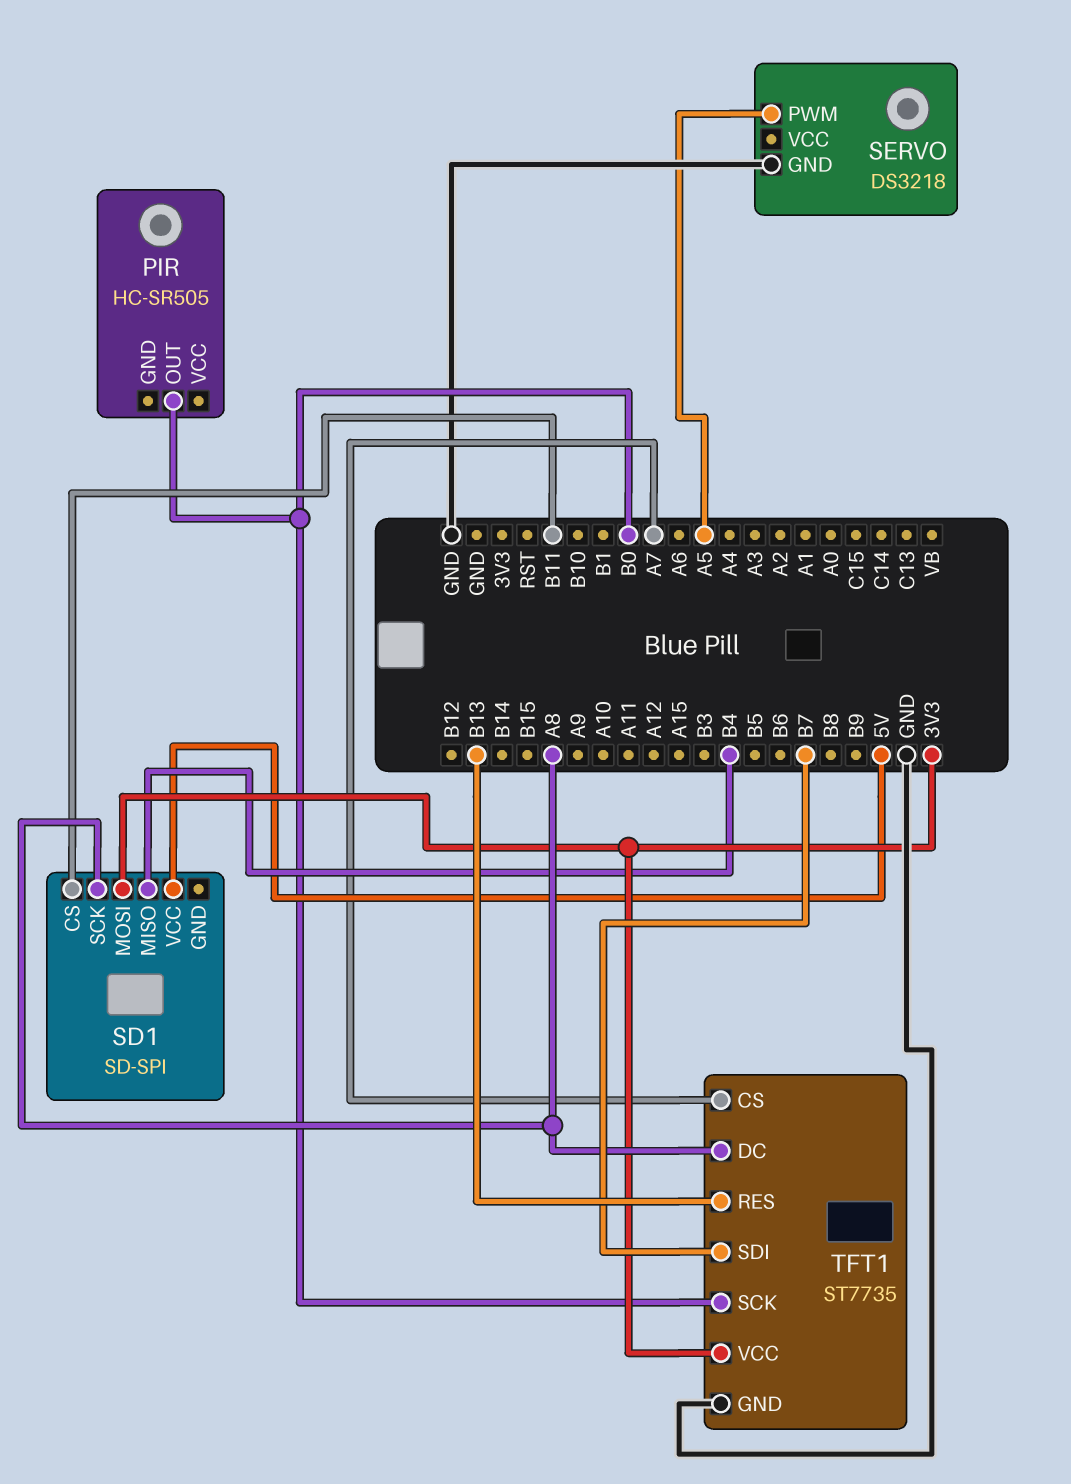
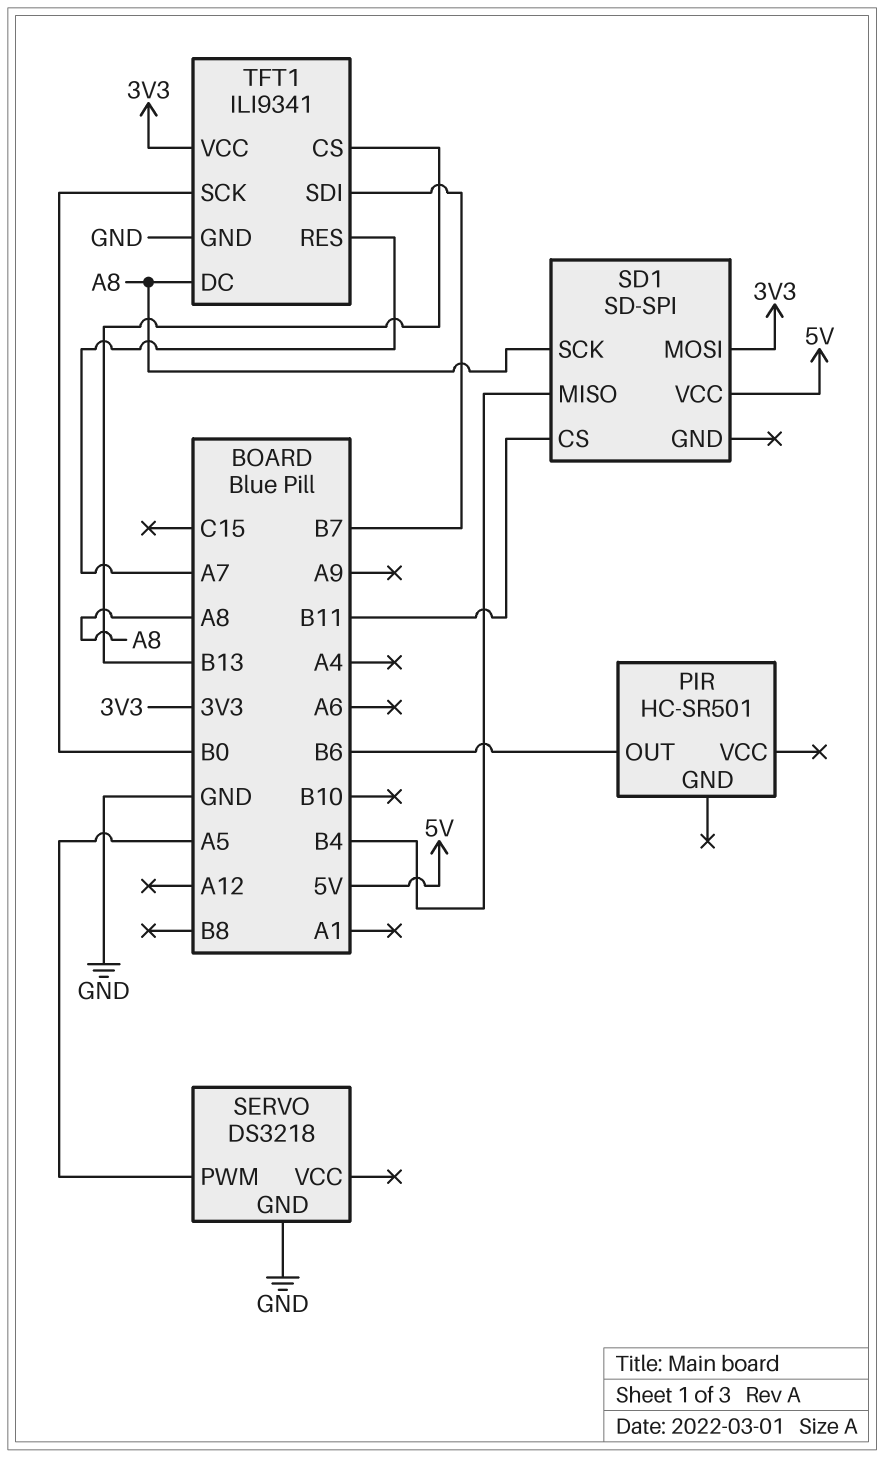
PIR: HC-SR505 -> HC-SR501
PIR pin OUT: B0 -> B6
TFT1: ST7735 -> ILI9341
TFT1 pin CS: A7 -> B13
TFT1 pin RES: B13 -> A7

